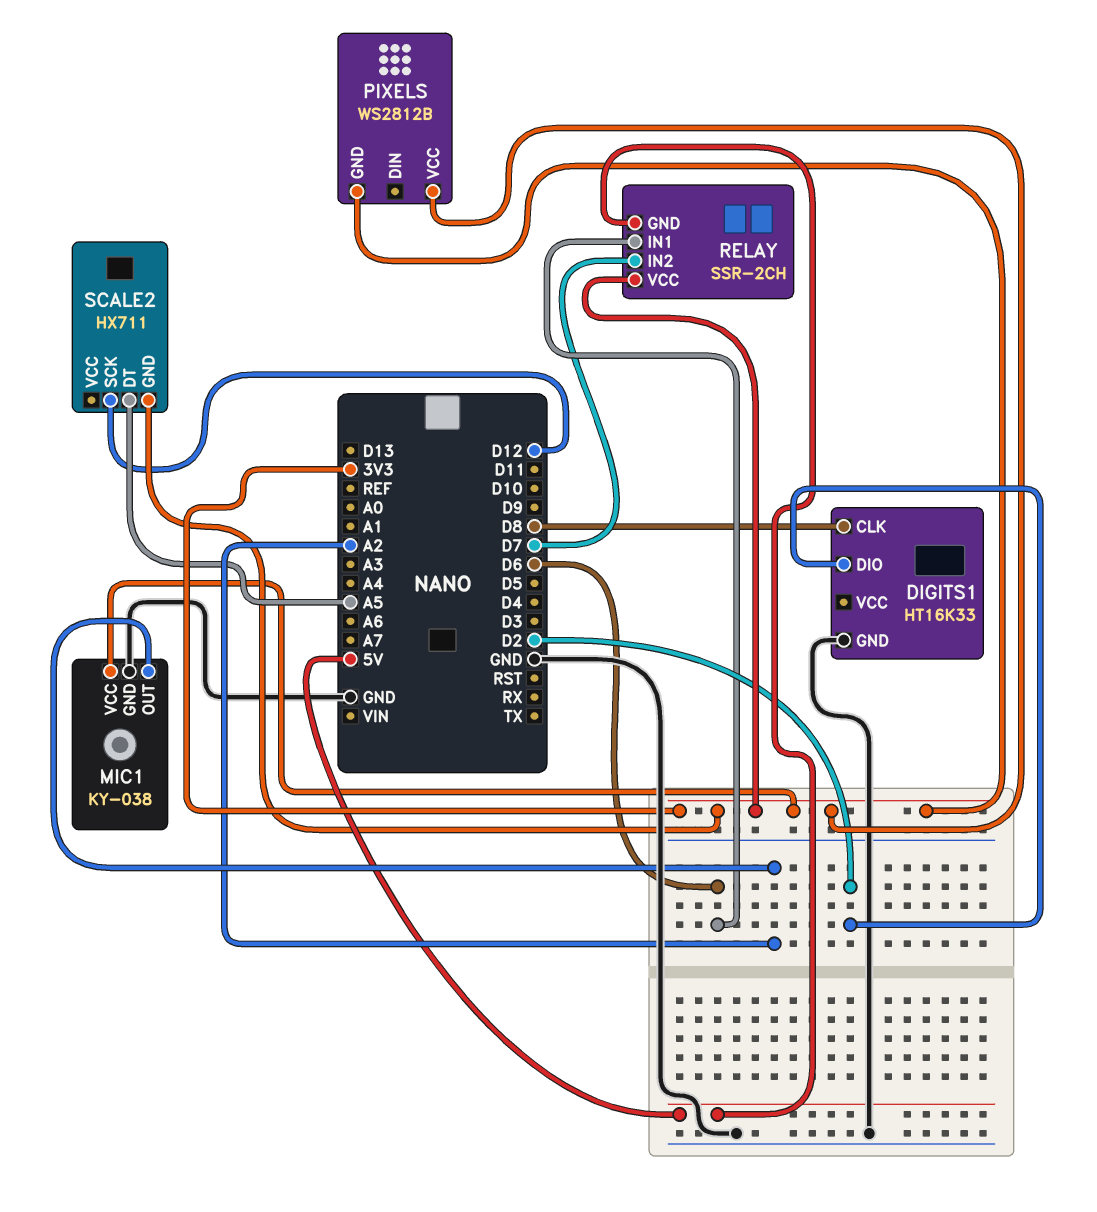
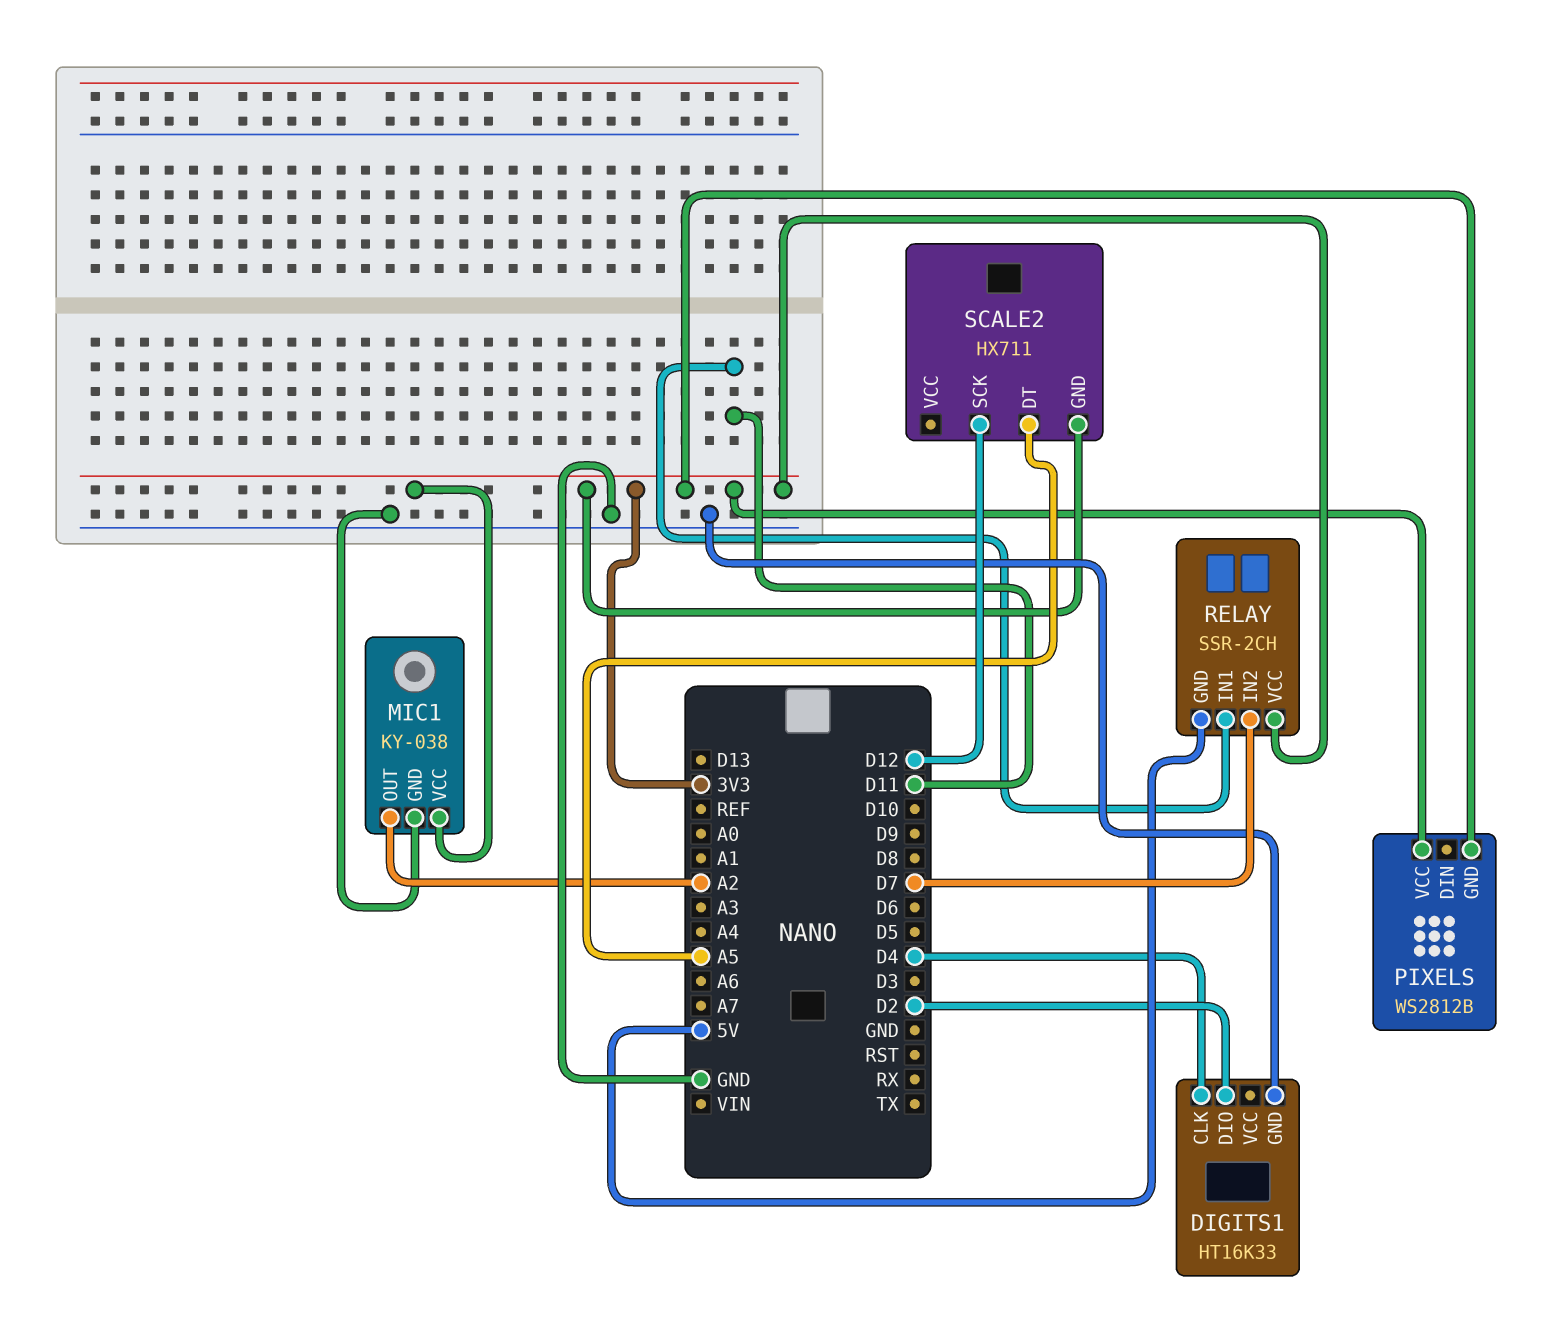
DIGITS1 pin CLK: D8 -> D4
RELAY pin IN1: D6 -> D11

